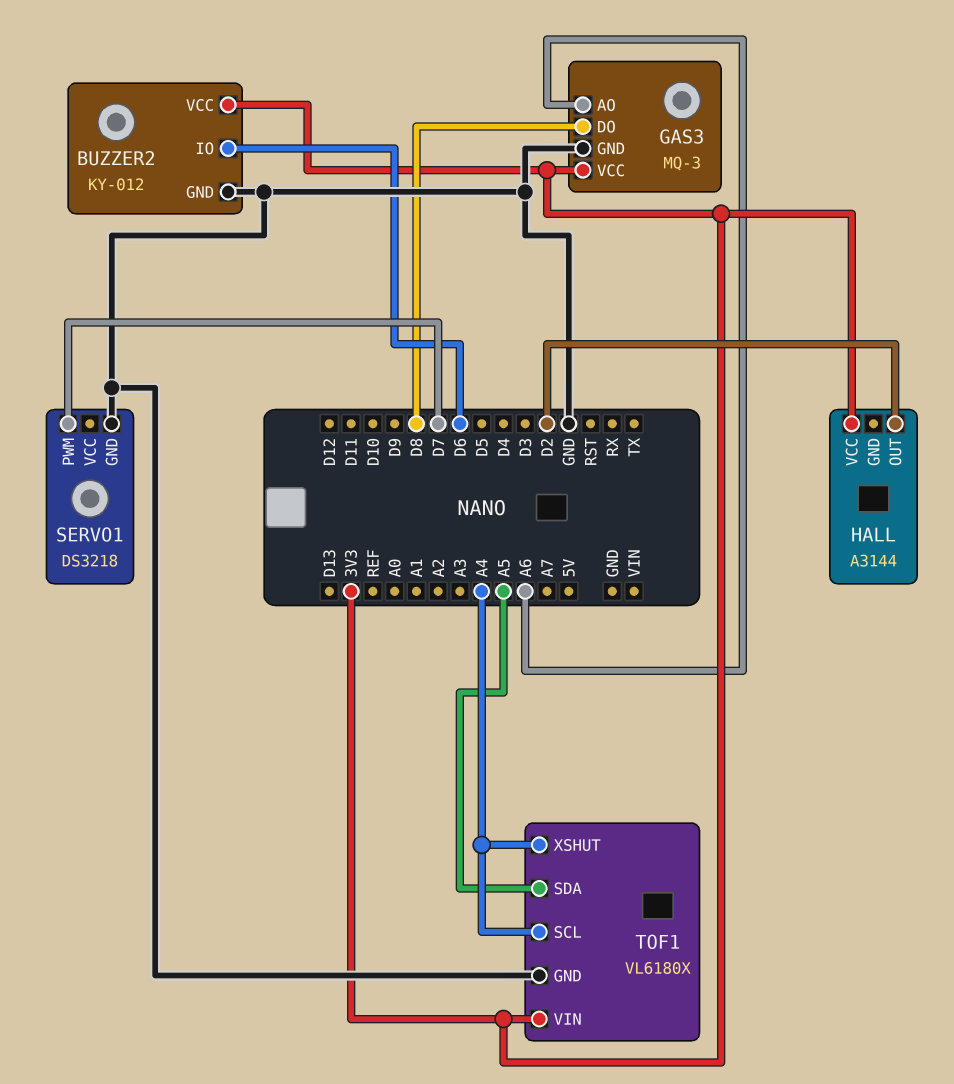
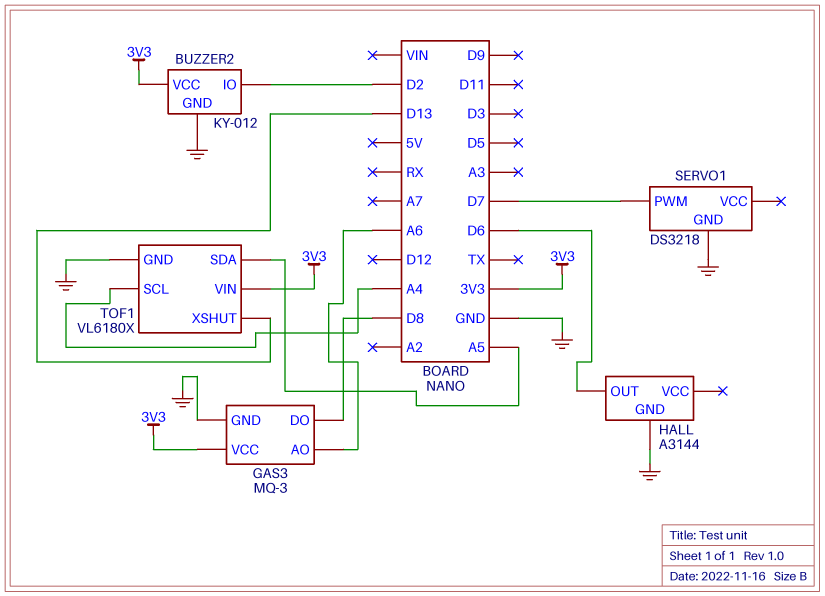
BUZZER2 pin IO: D6 -> D2
HALL pin GND: none -> GND
HALL pin OUT: D2 -> D6
HALL pin VCC: 3V3 -> none
TOF1 pin XSHUT: A4 -> D13

